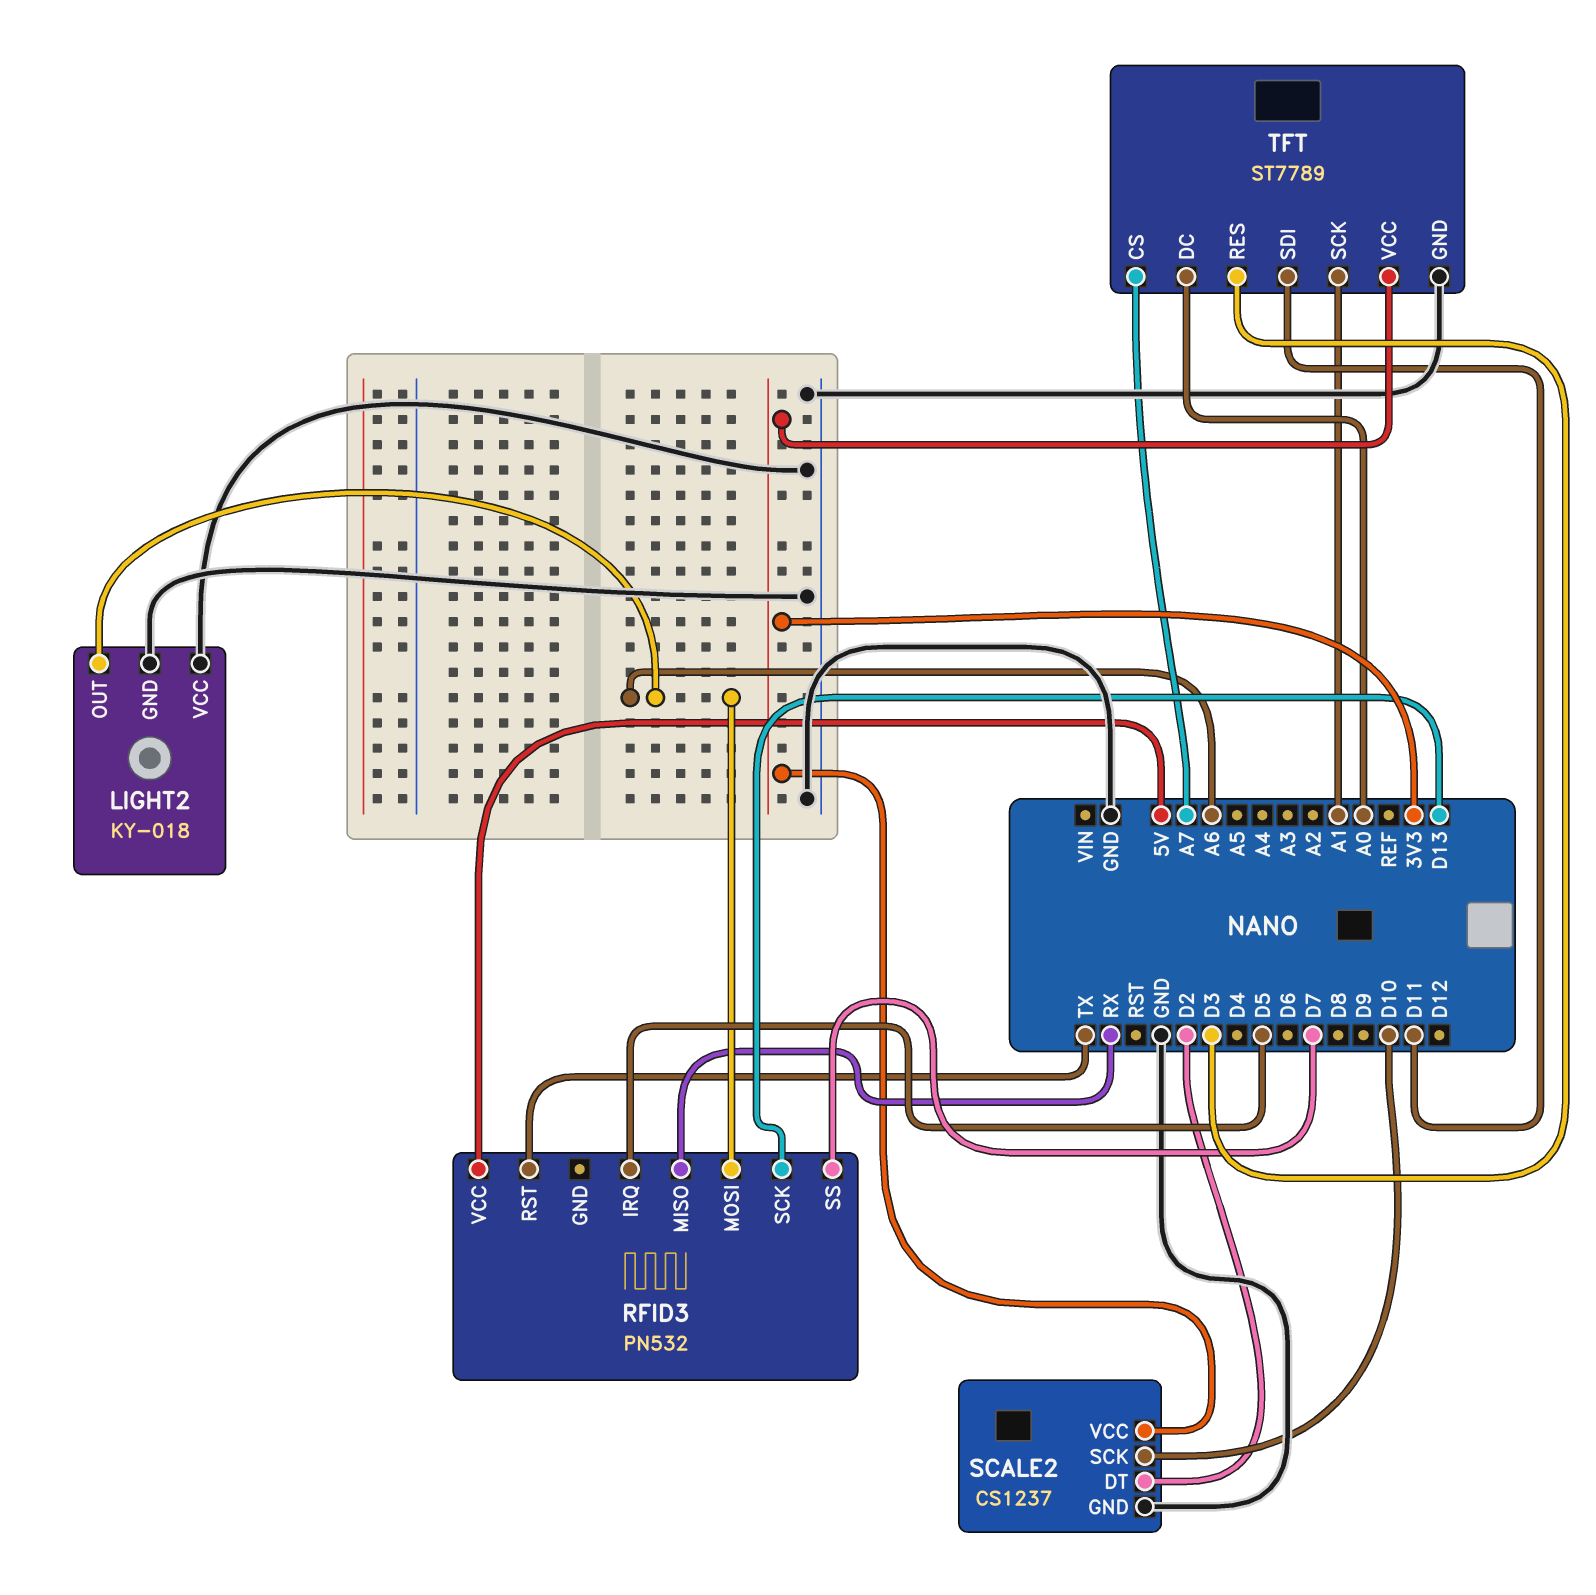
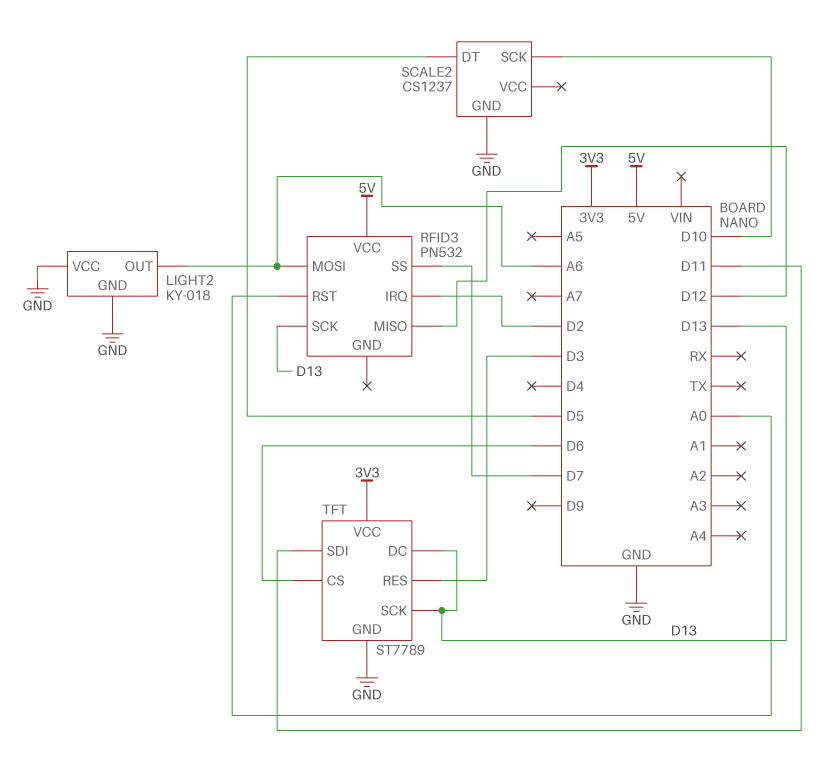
RFID3 pin IRQ: D5 -> D2
RFID3 pin MISO: RX -> D12
RFID3 pin RST: TX -> A0
SCALE2 pin DT: D2 -> D5
SCALE2 pin VCC: 3V3 -> none
TFT pin CS: A7 -> D6
TFT pin DC: A0 -> D13
TFT pin SCK: A1 -> D13

